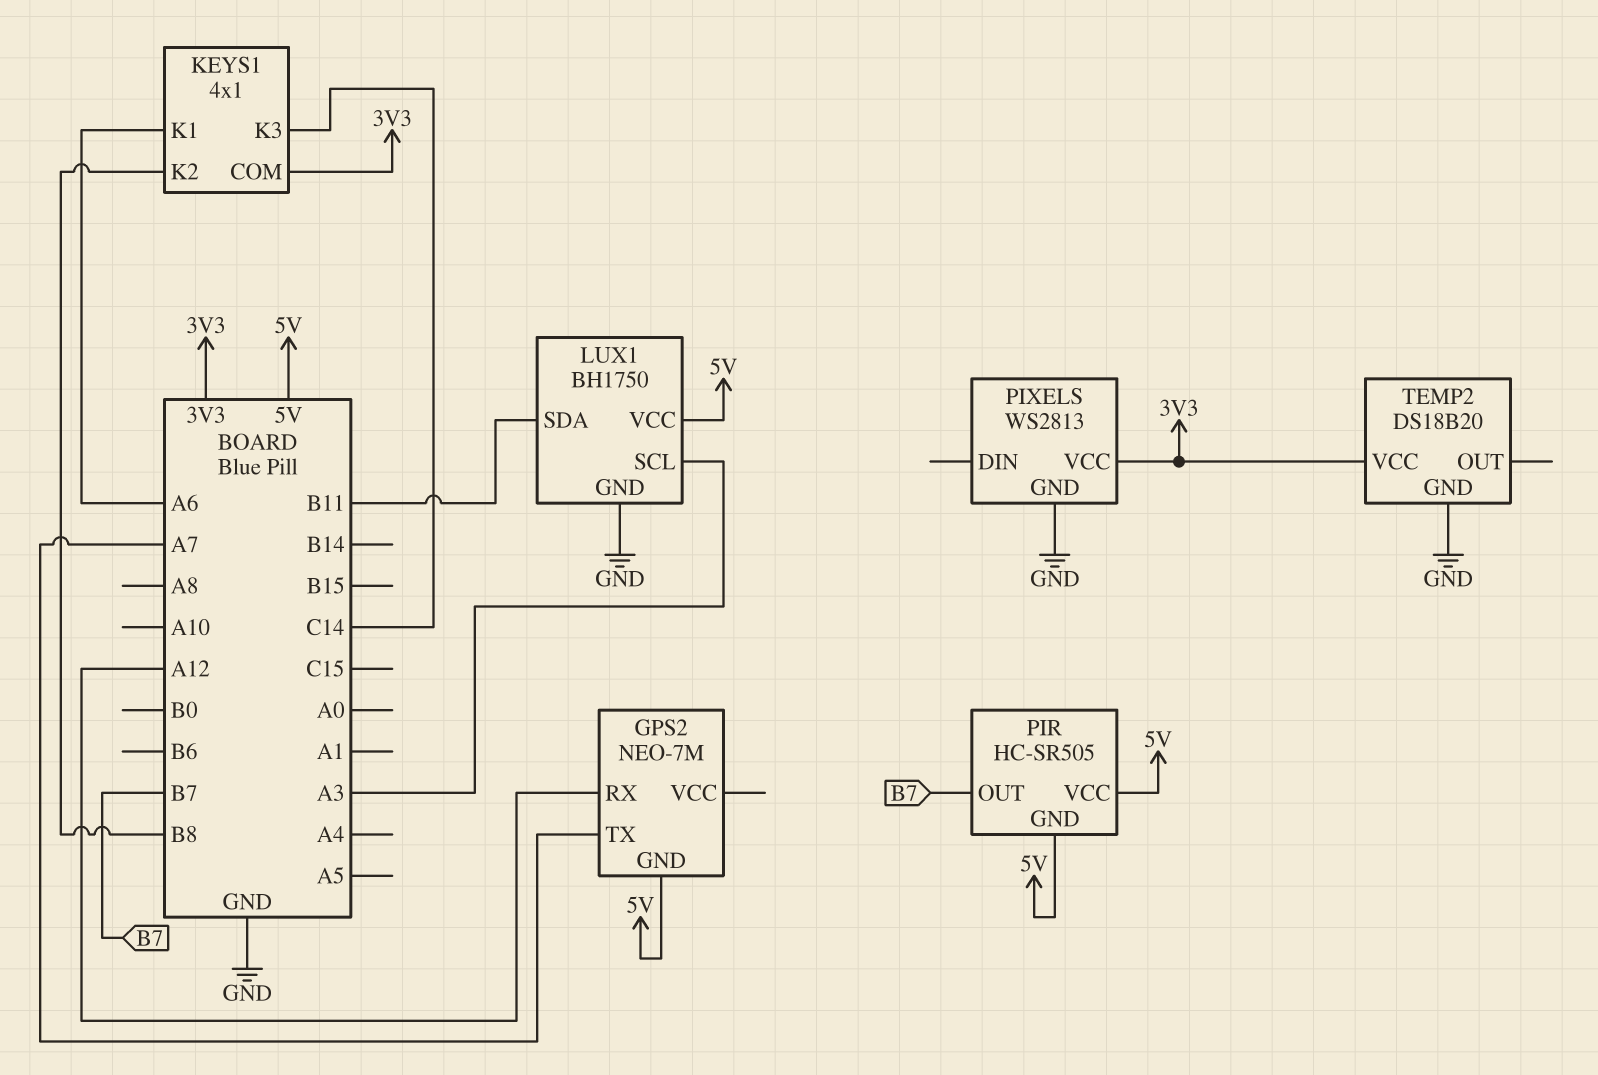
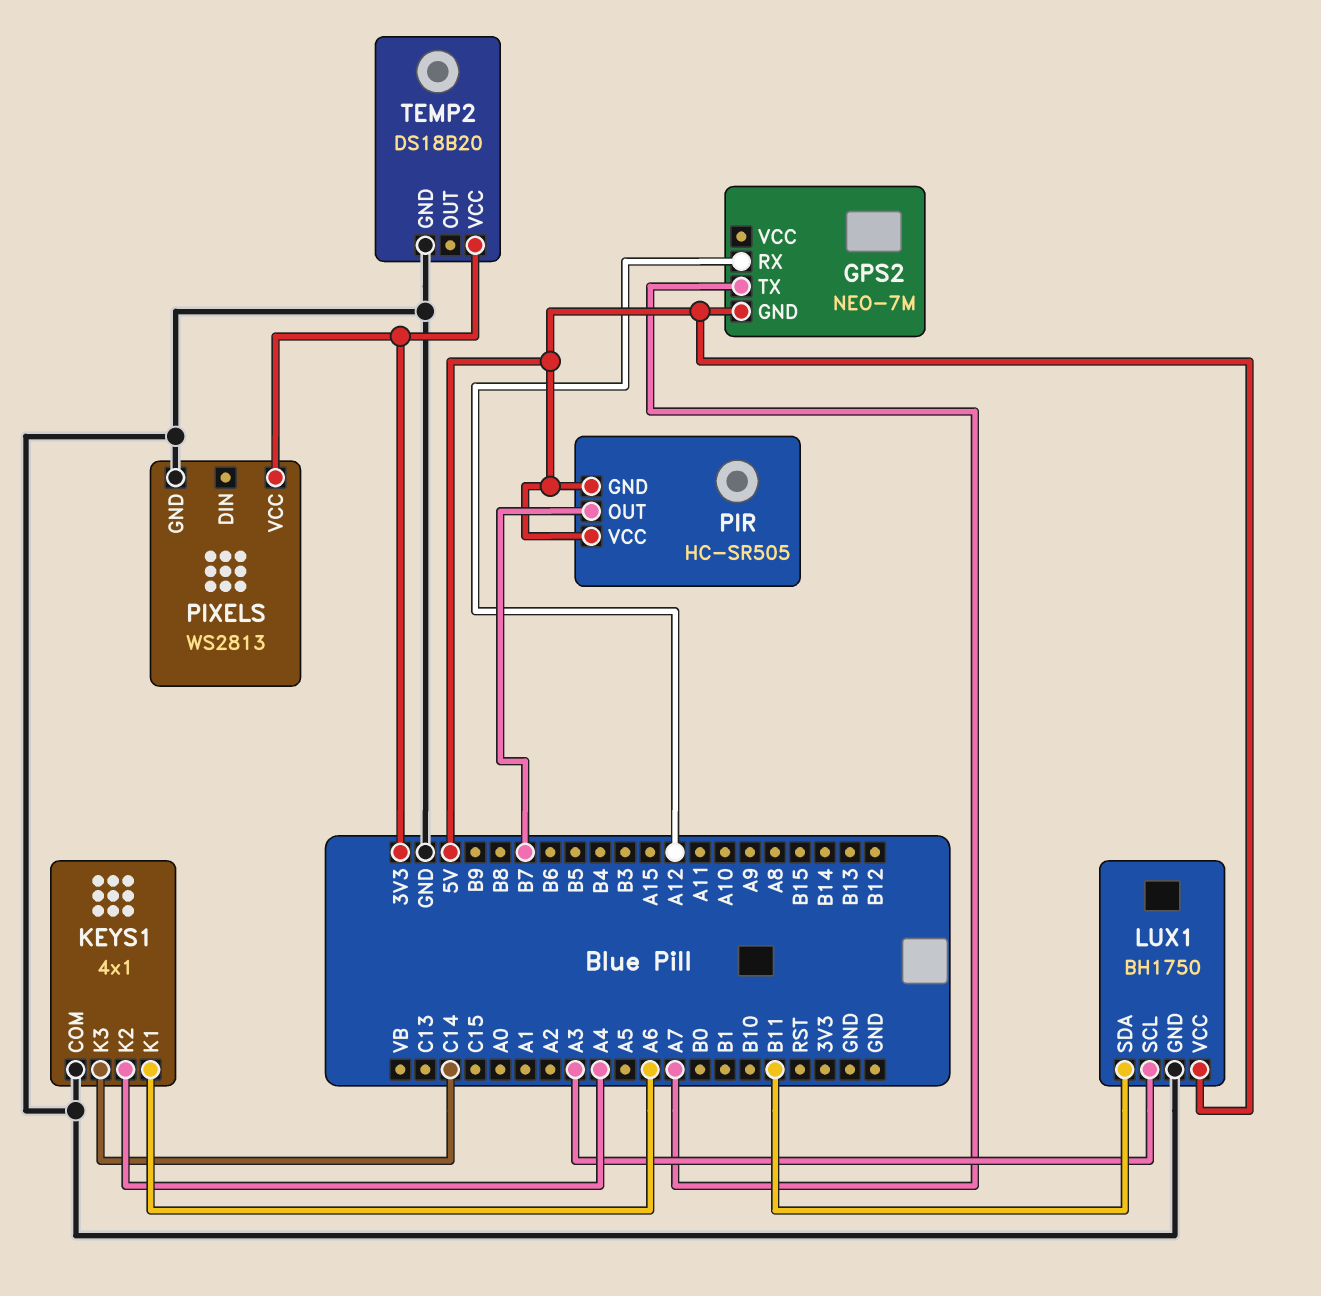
KEYS1 pin COM: 3V3 -> GND
KEYS1 pin K2: B8 -> A4

